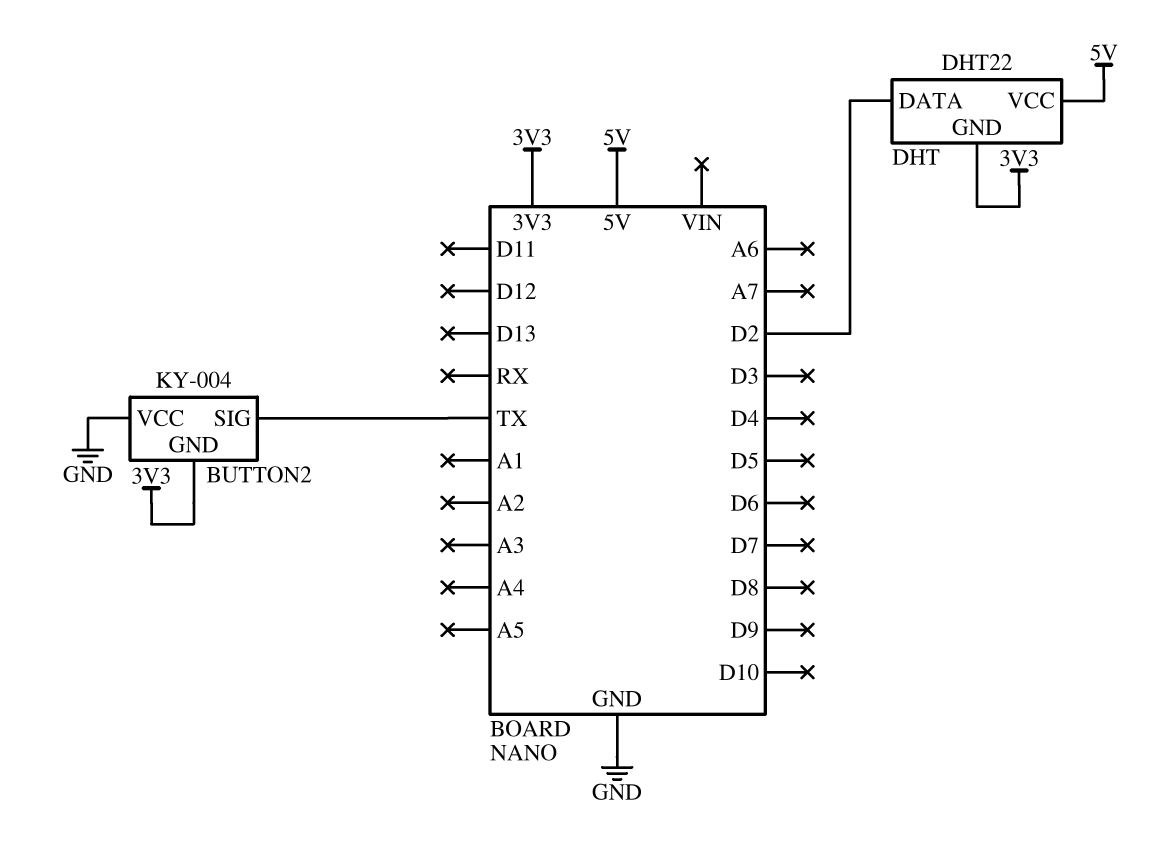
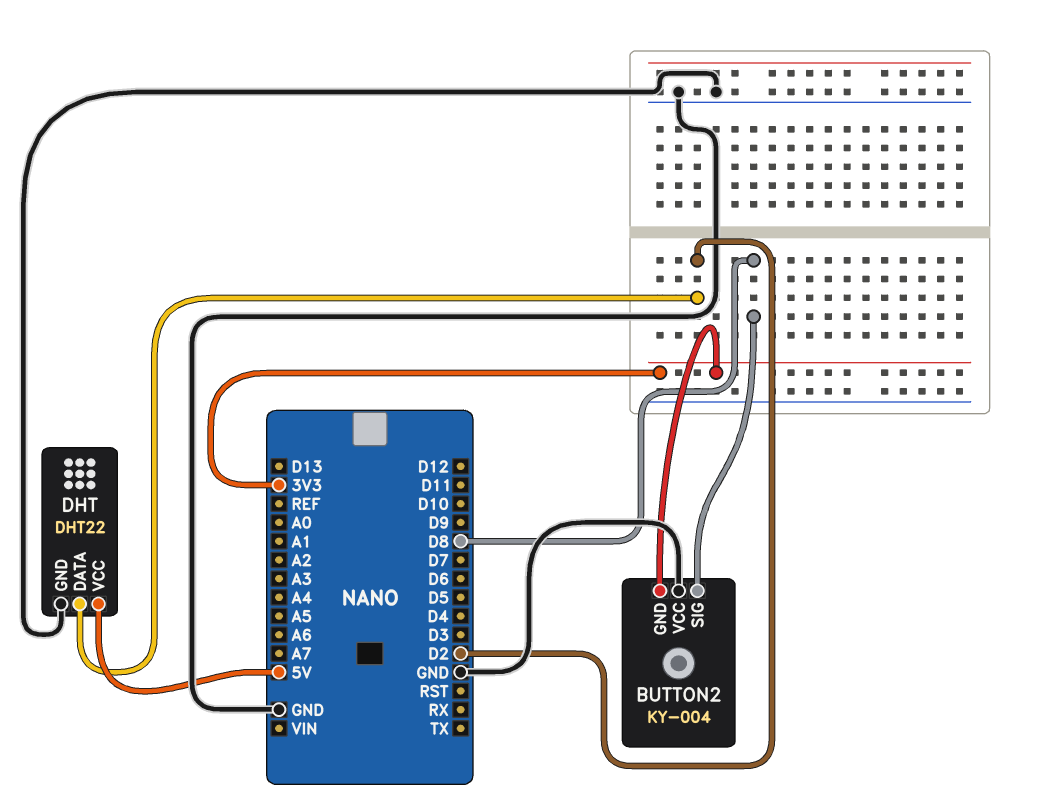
BUTTON2 pin SIG: TX -> D8
DHT pin GND: 3V3 -> GND

